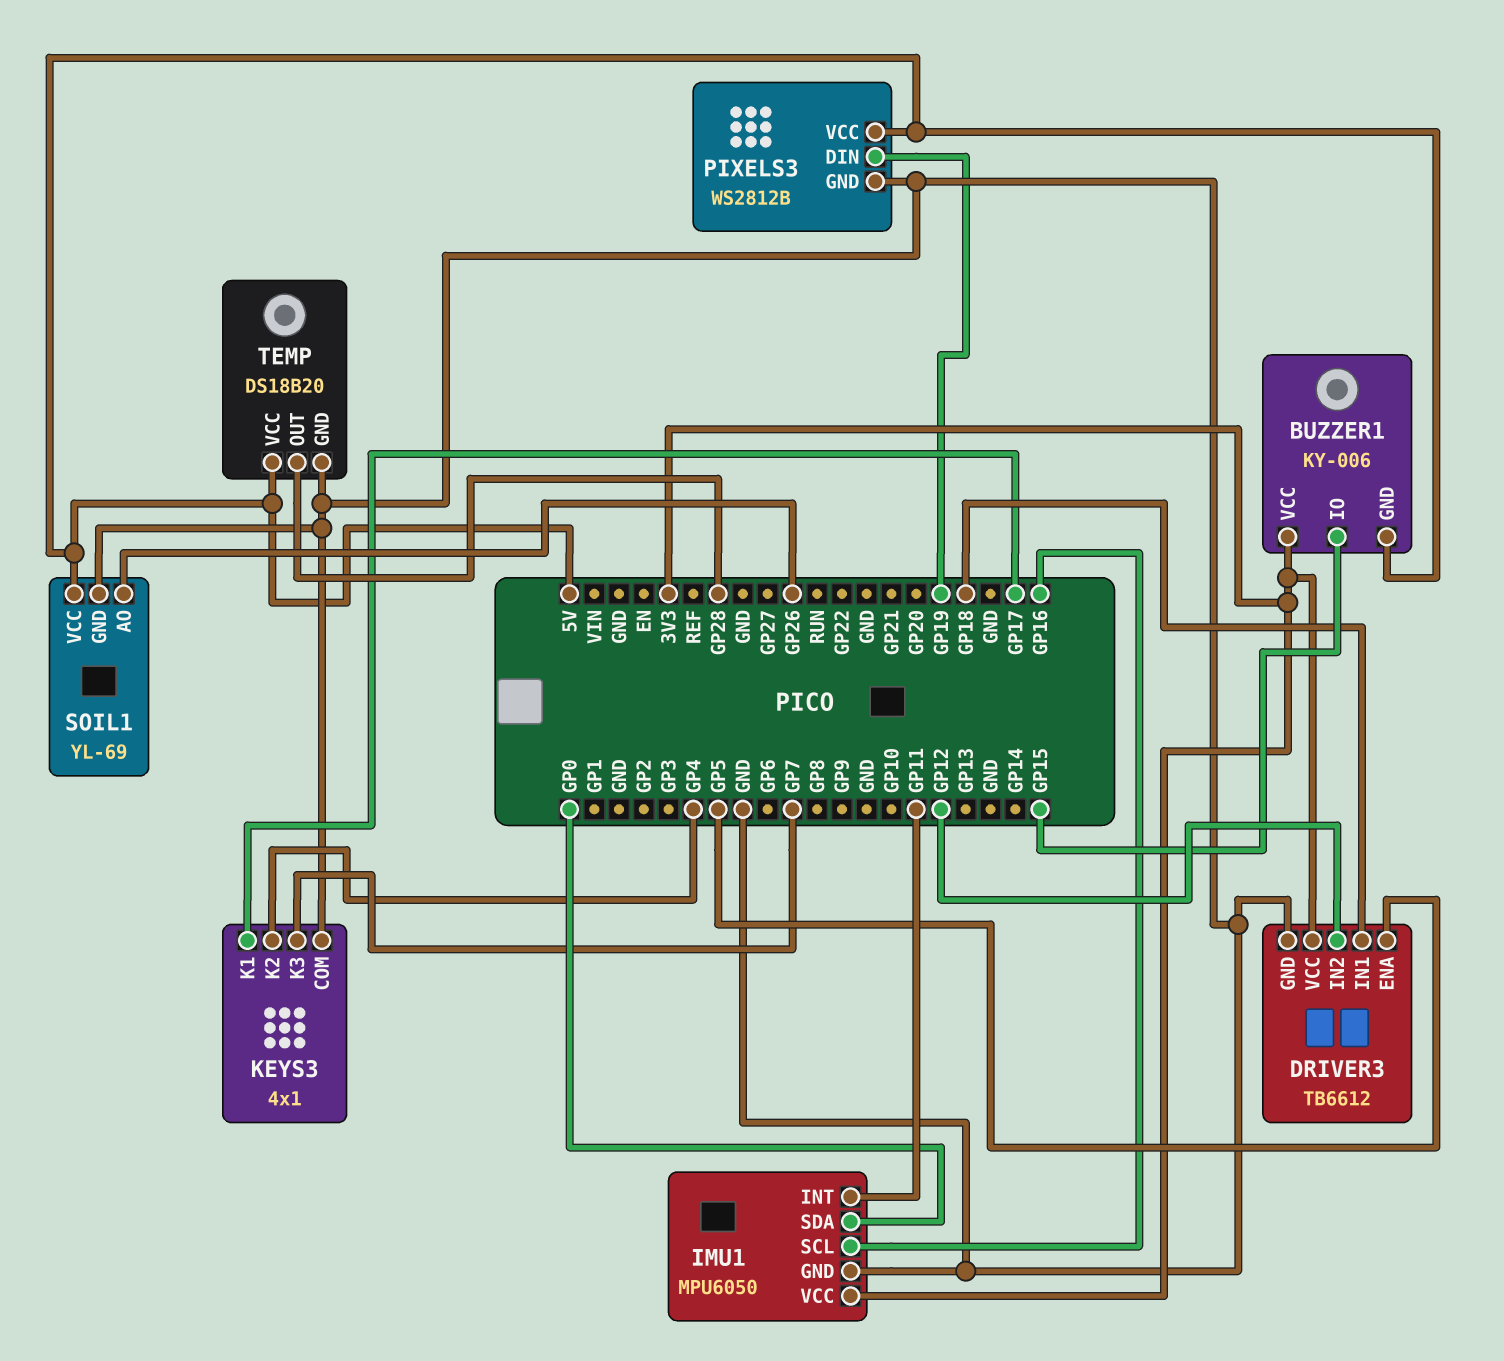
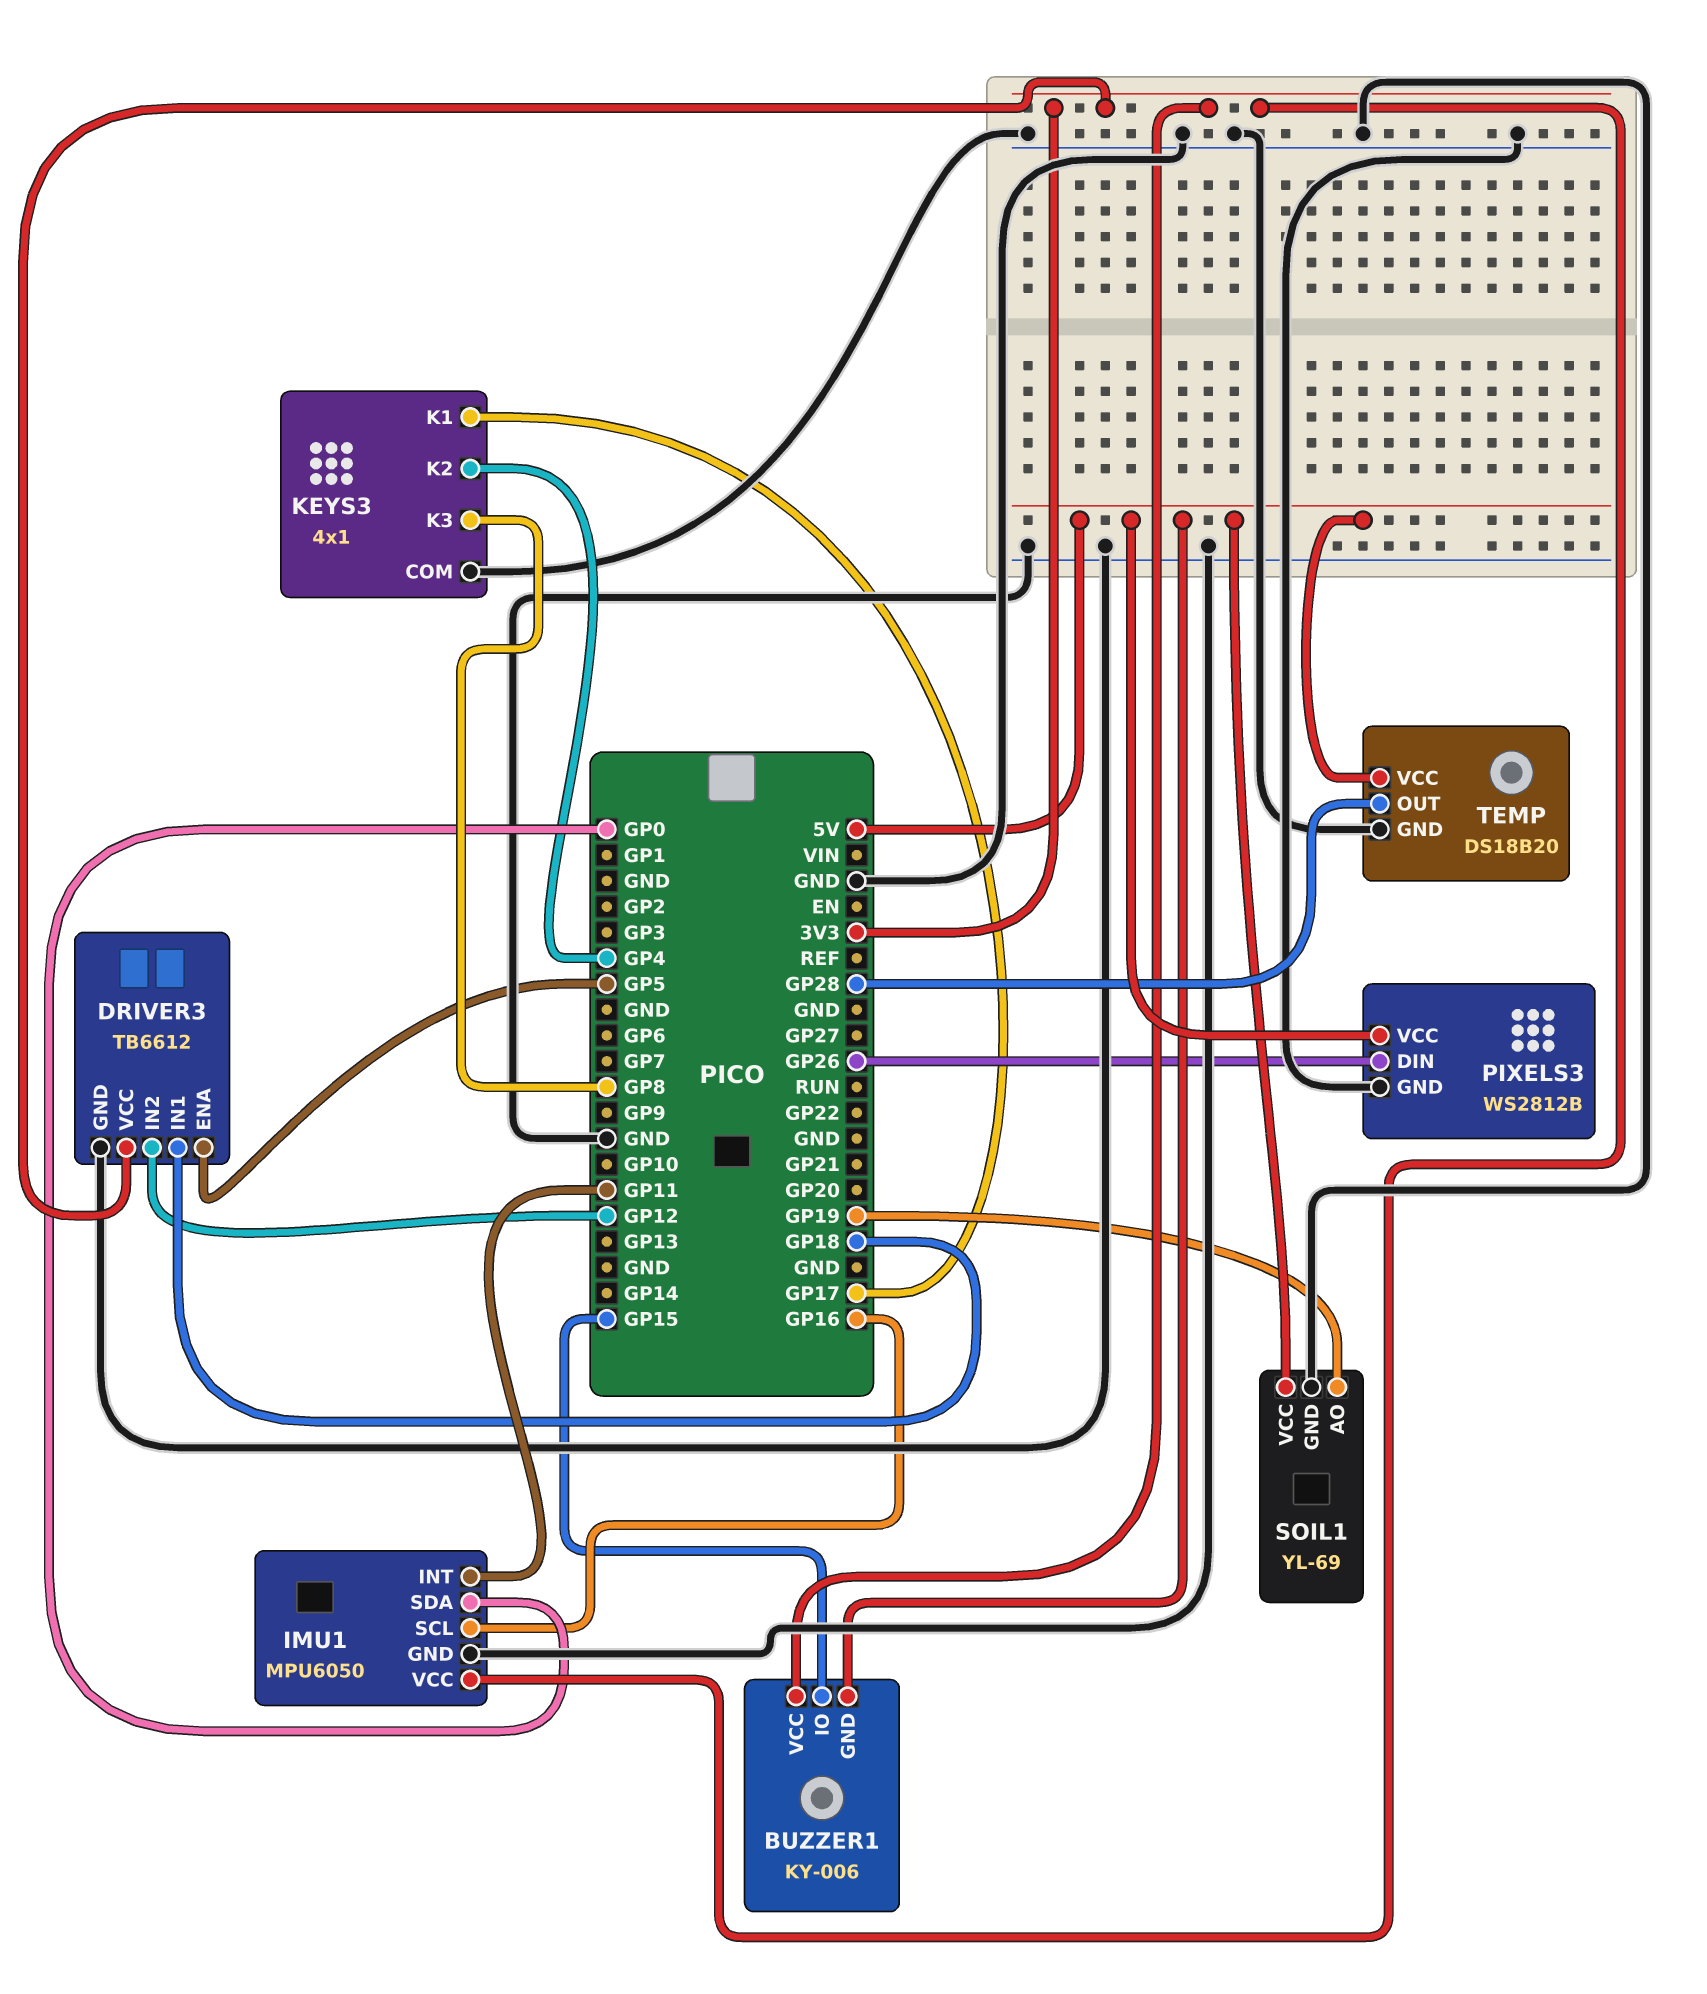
KEYS3 pin K3: GP7 -> GP8
PIXELS3 pin DIN: GP19 -> GP26
SOIL1 pin AO: GP26 -> GP19

